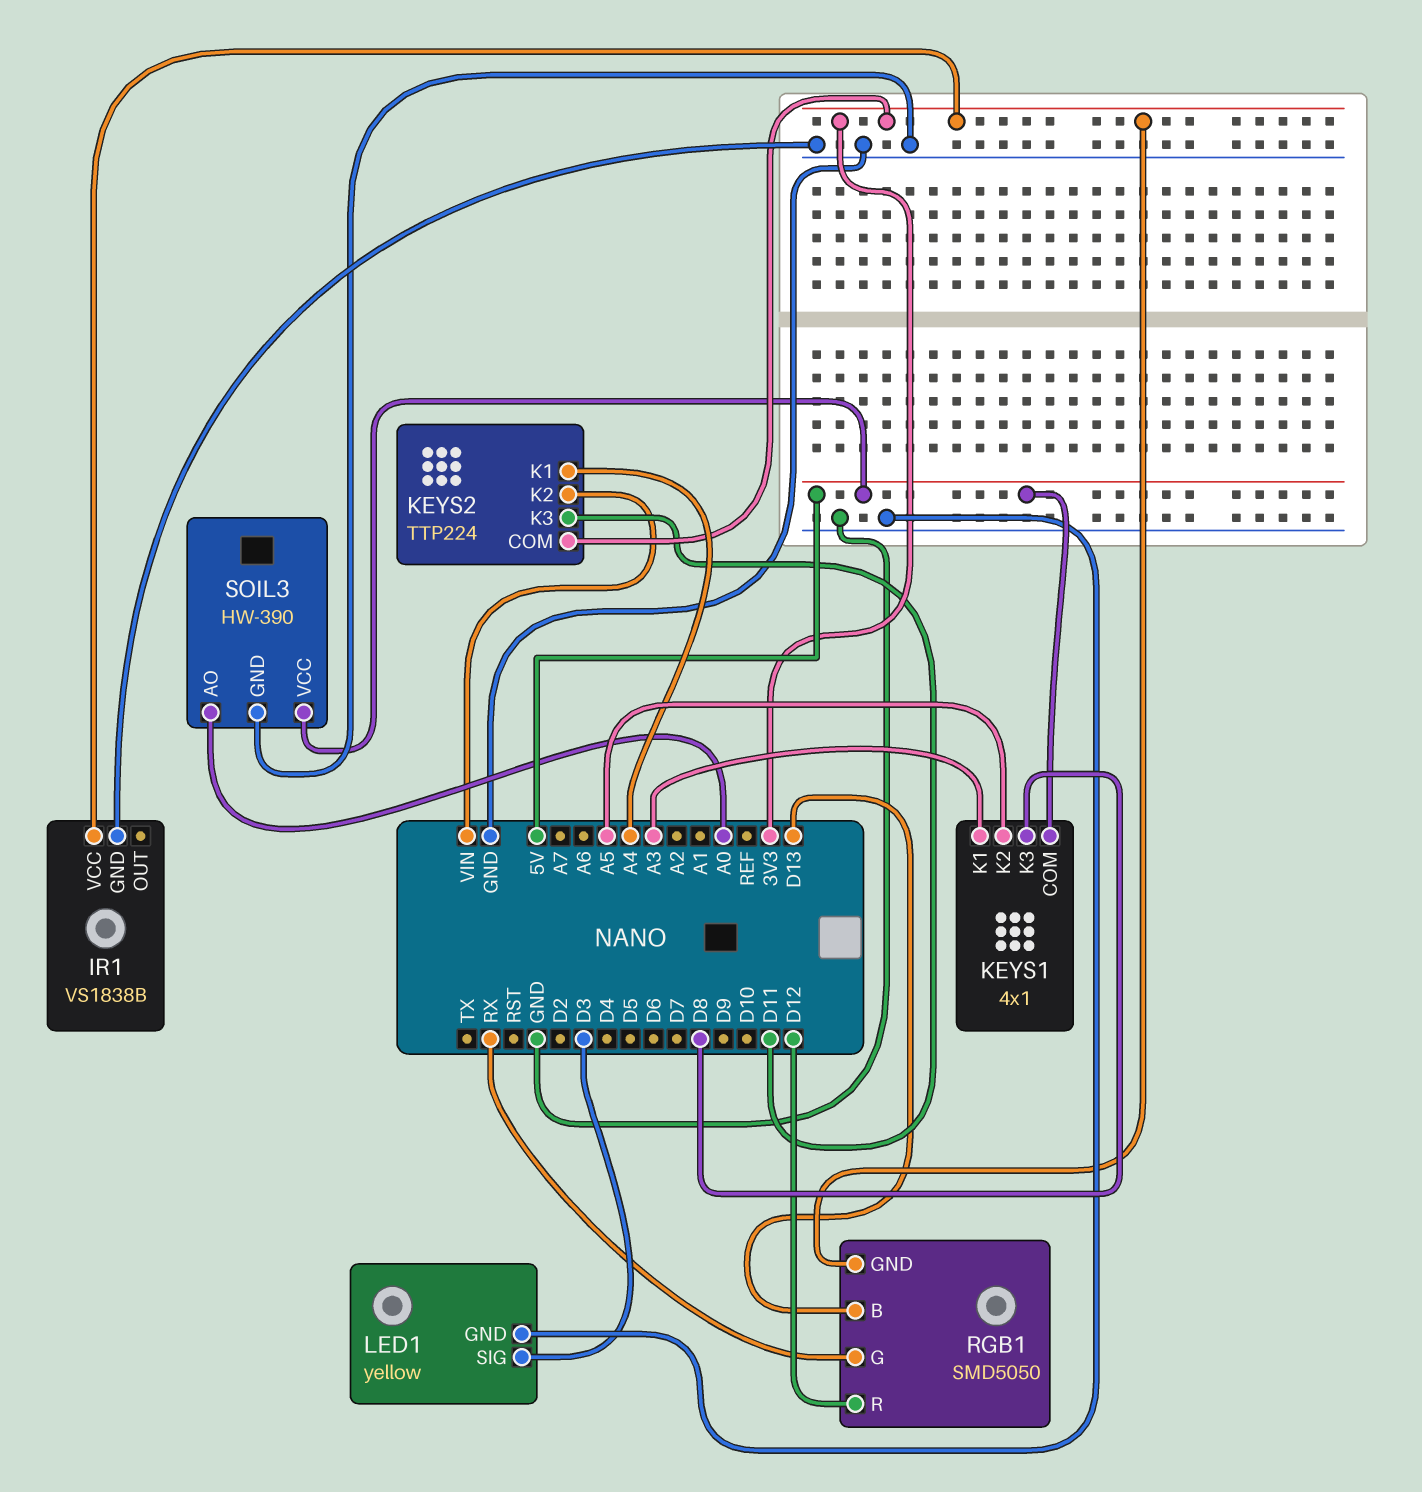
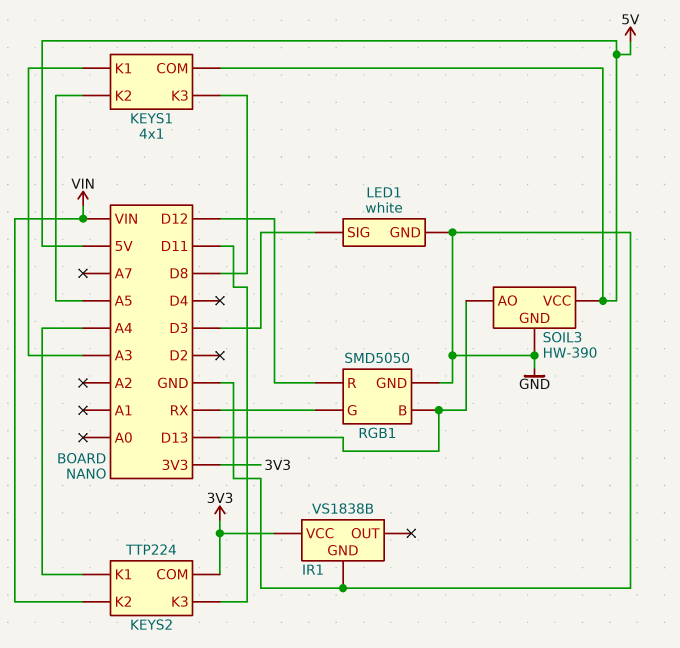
LED1: yellow -> white
RGB1 pin GND: 3V3 -> GND
SOIL3 pin AO: A0 -> D13

